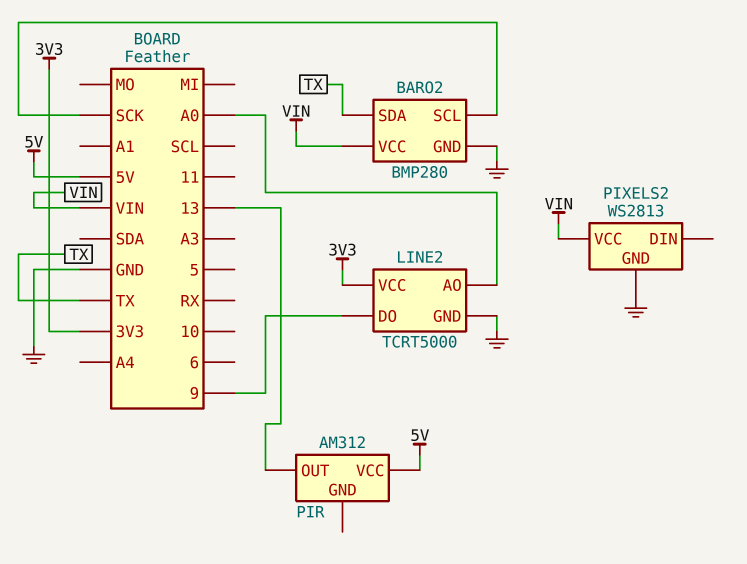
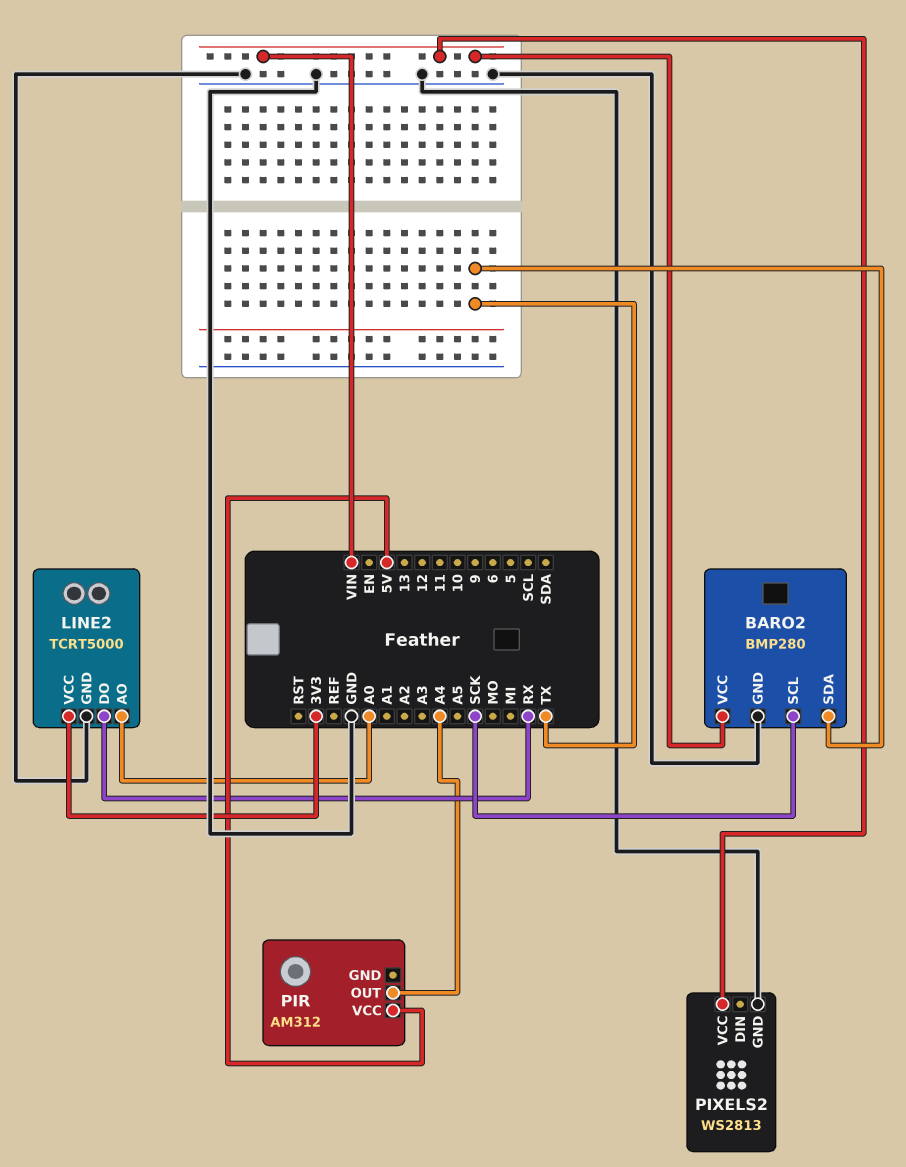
LINE2 pin DO: 9 -> RX
PIR pin OUT: 13 -> A4

